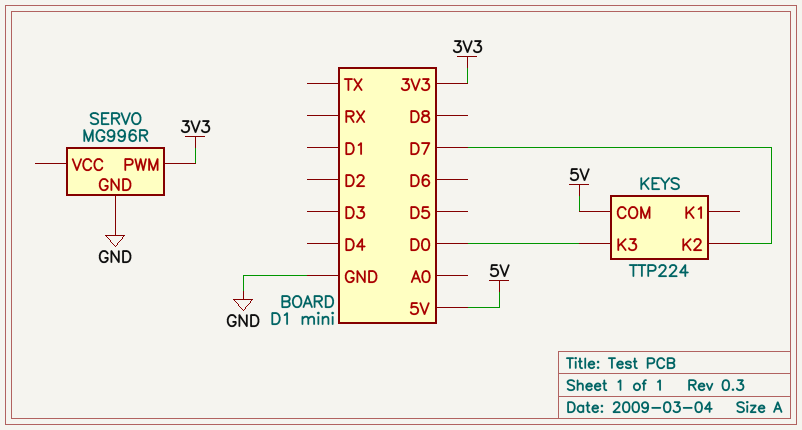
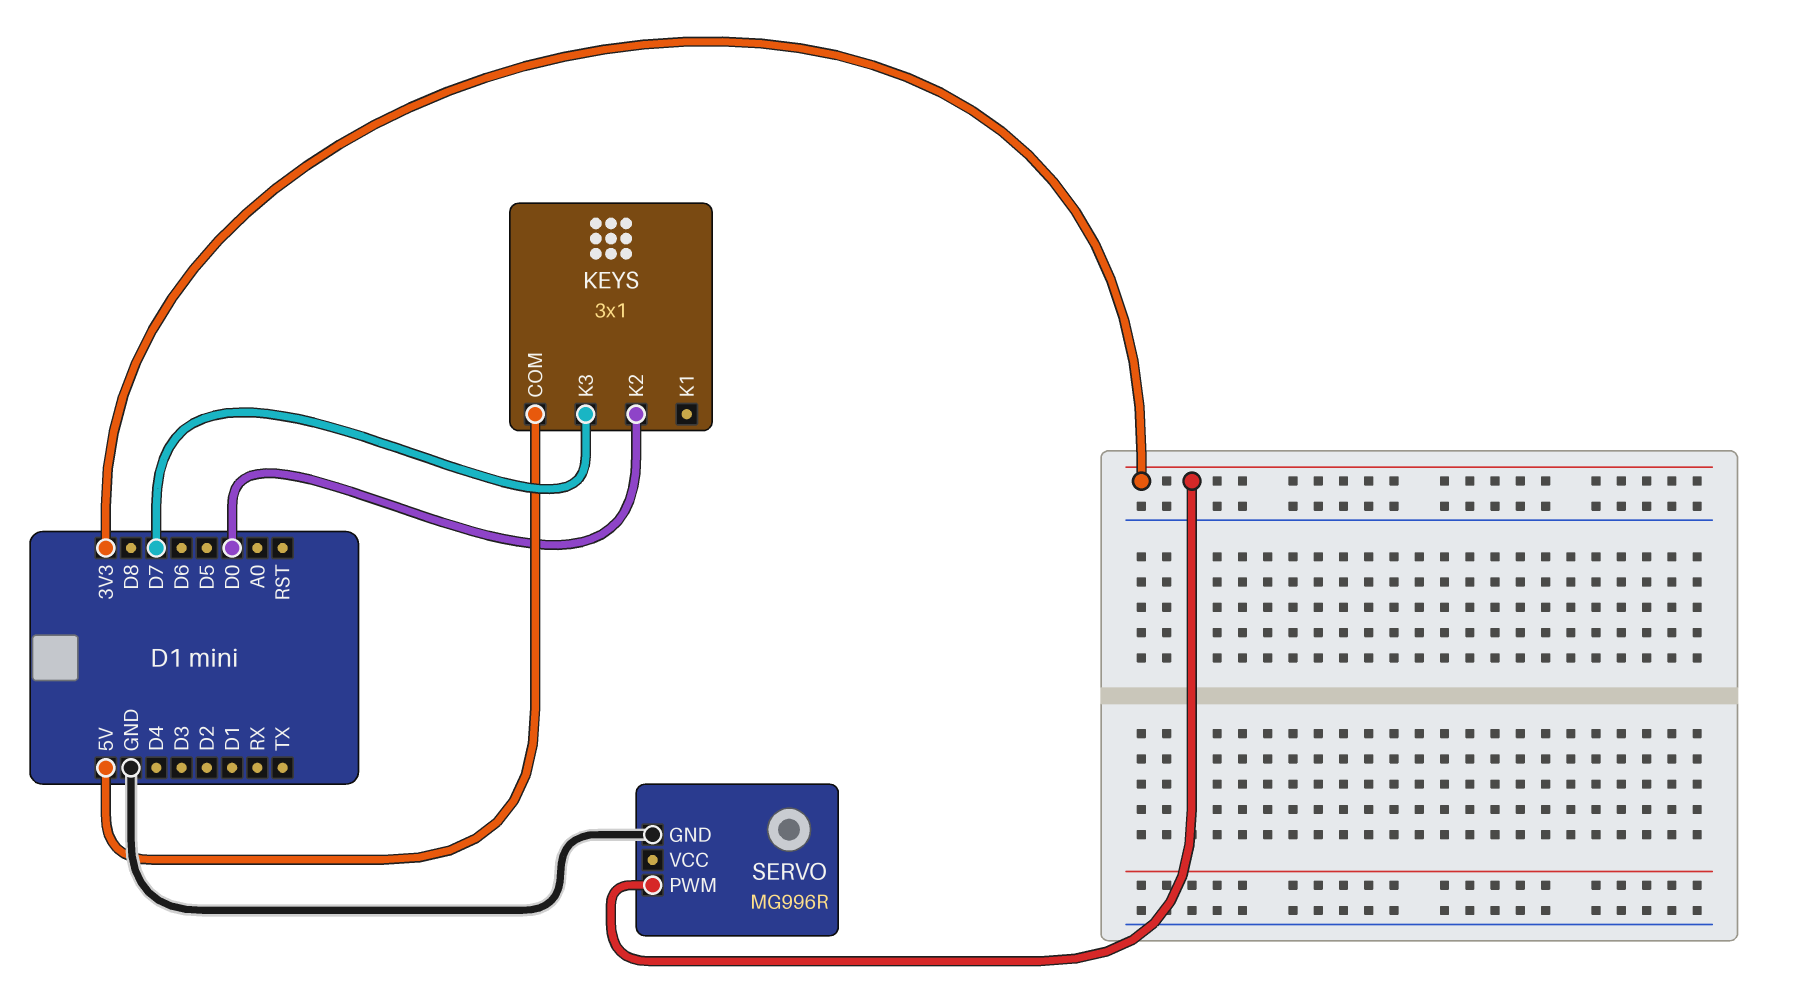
KEYS: TTP224 -> 3x1
KEYS pin K2: D7 -> D0
KEYS pin K3: D0 -> D7

